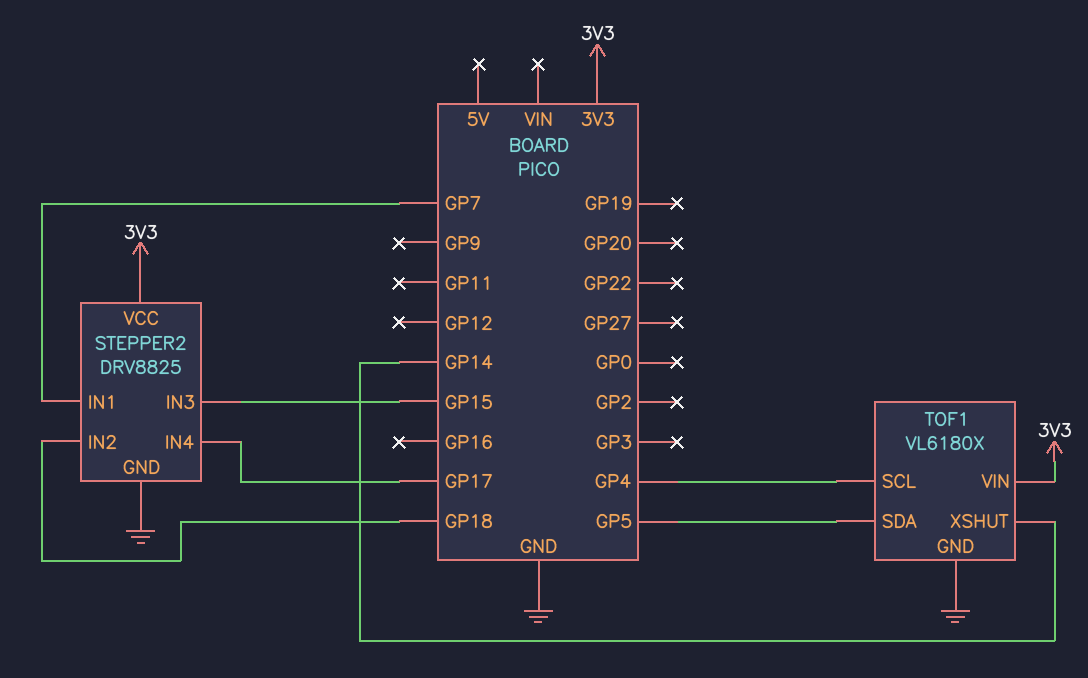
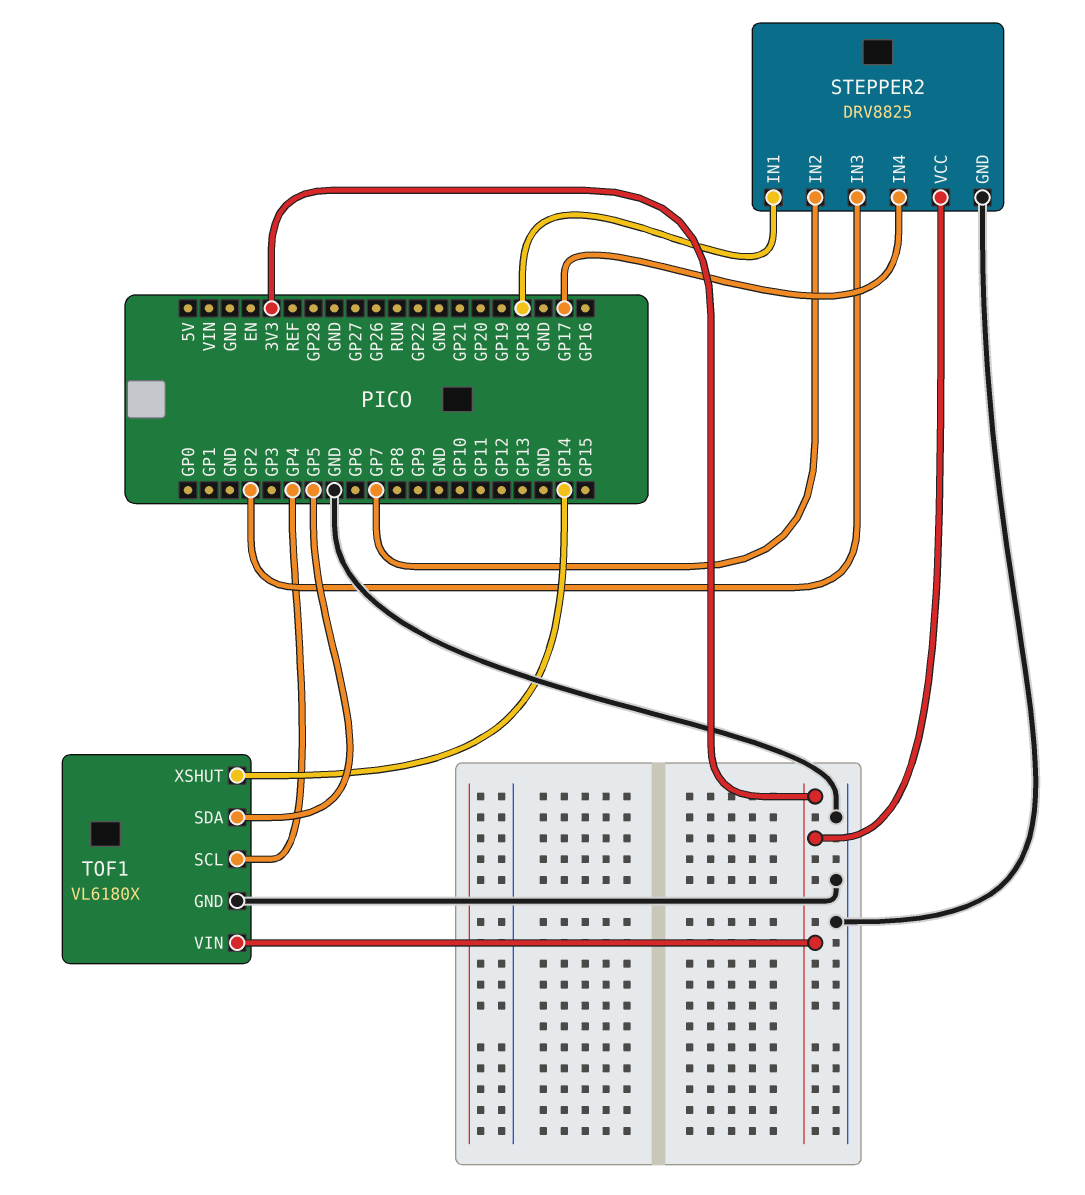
STEPPER2 pin IN1: GP7 -> GP18
STEPPER2 pin IN2: GP18 -> GP7
STEPPER2 pin IN3: GP15 -> GP2

